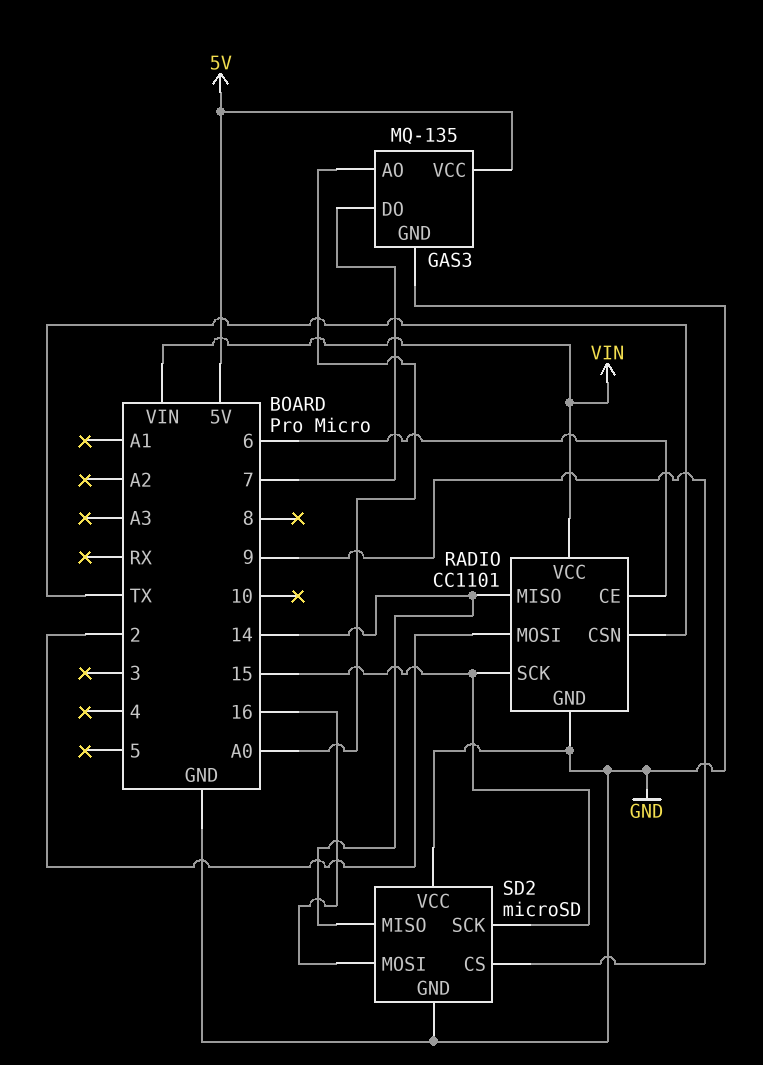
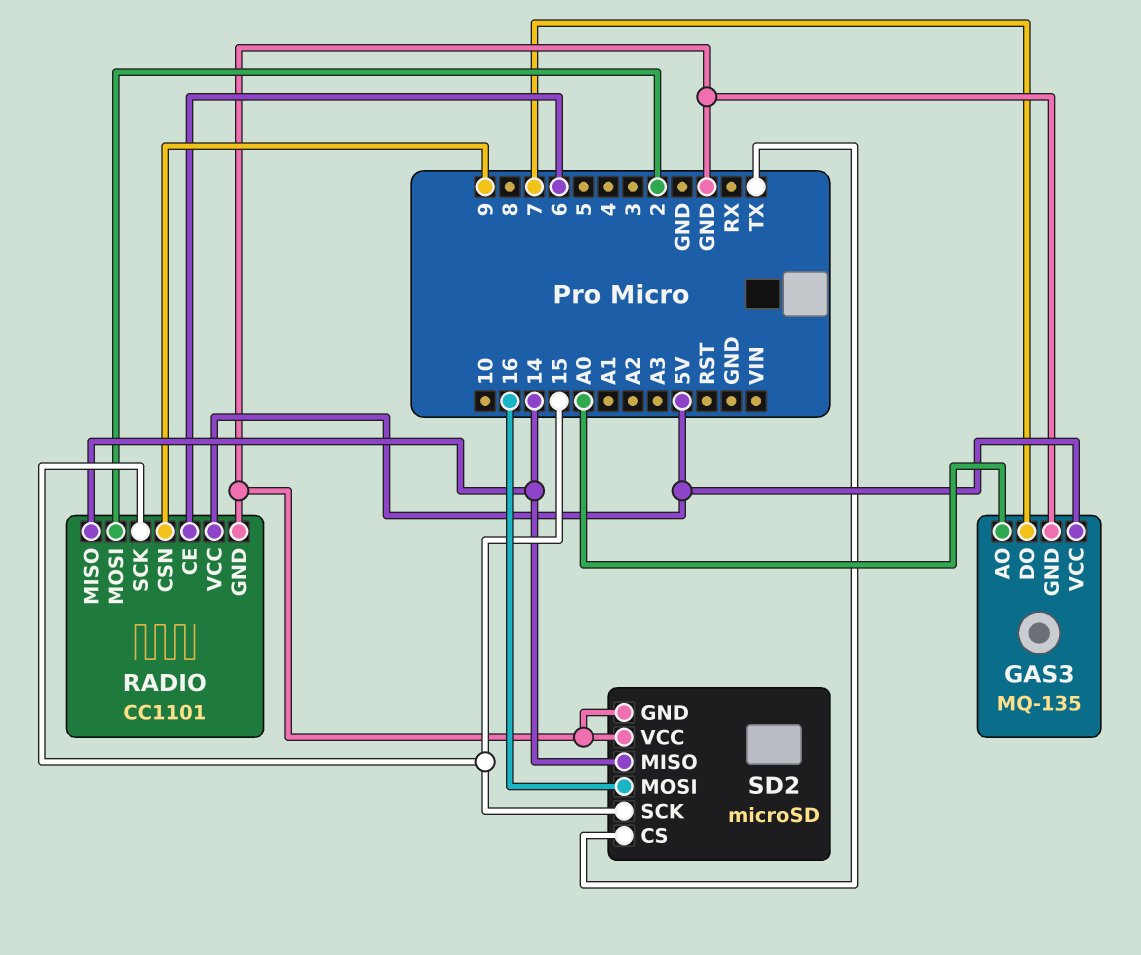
RADIO pin CSN: TX -> 9
RADIO pin VCC: VIN -> 5V
SD2 pin CS: 9 -> TX

